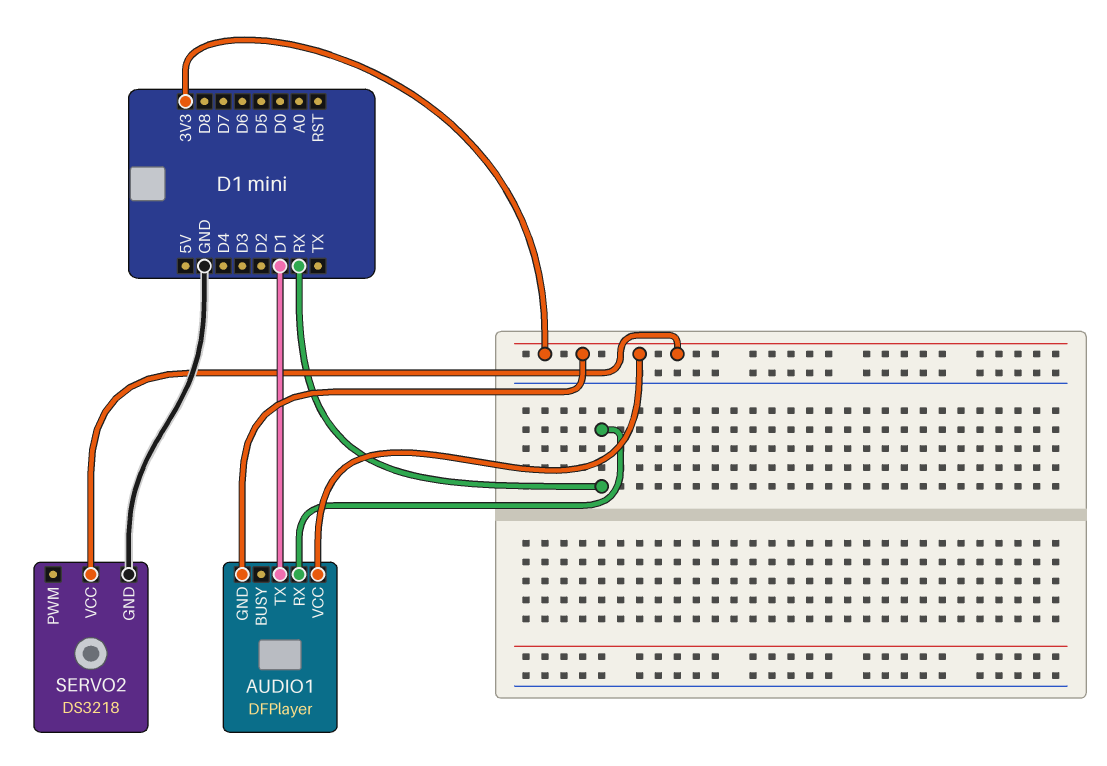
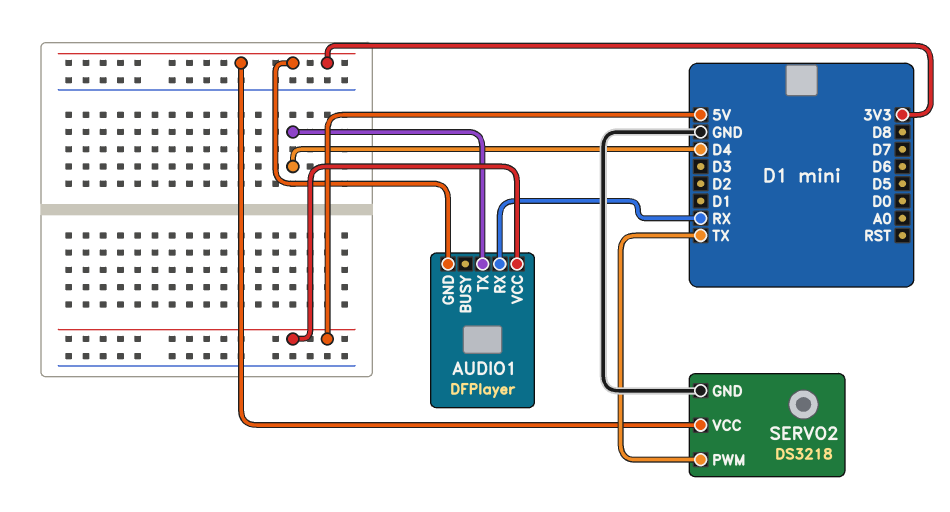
AUDIO1 pin TX: D1 -> D4
AUDIO1 pin VCC: 3V3 -> 5V
SERVO2 pin PWM: none -> TX

